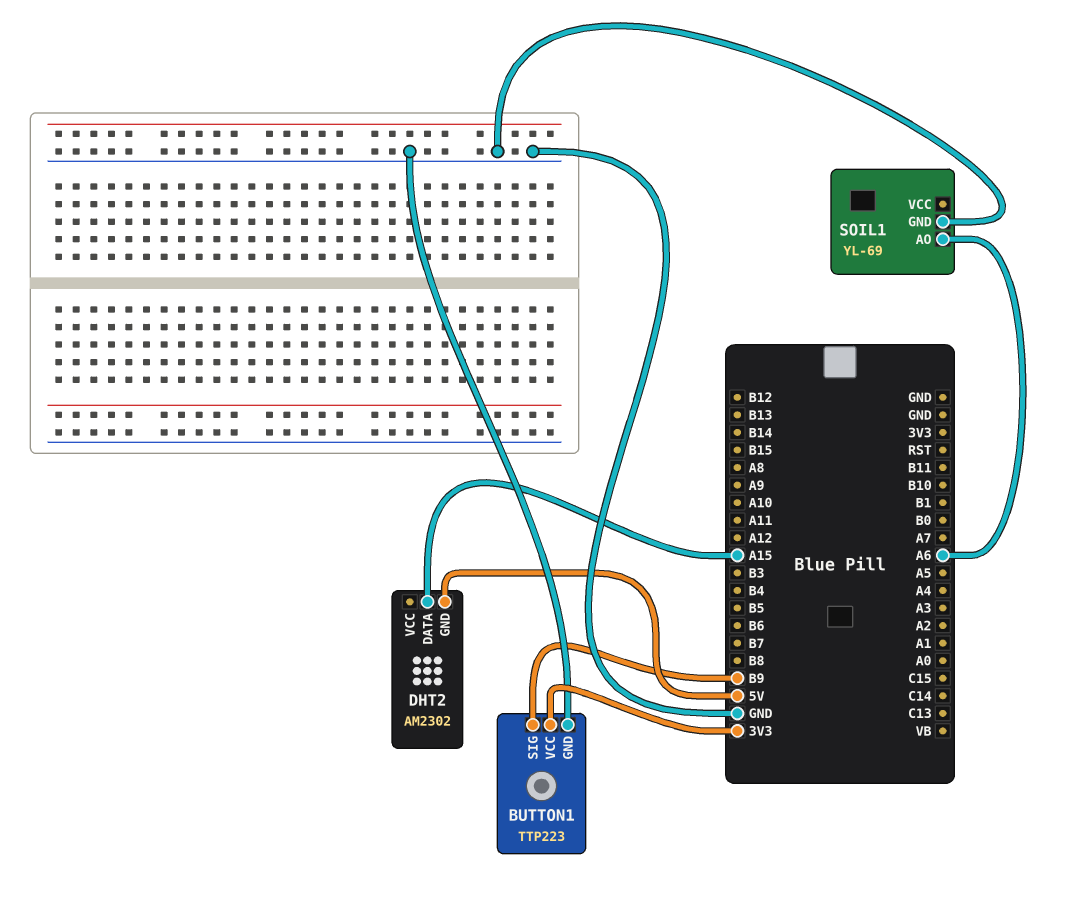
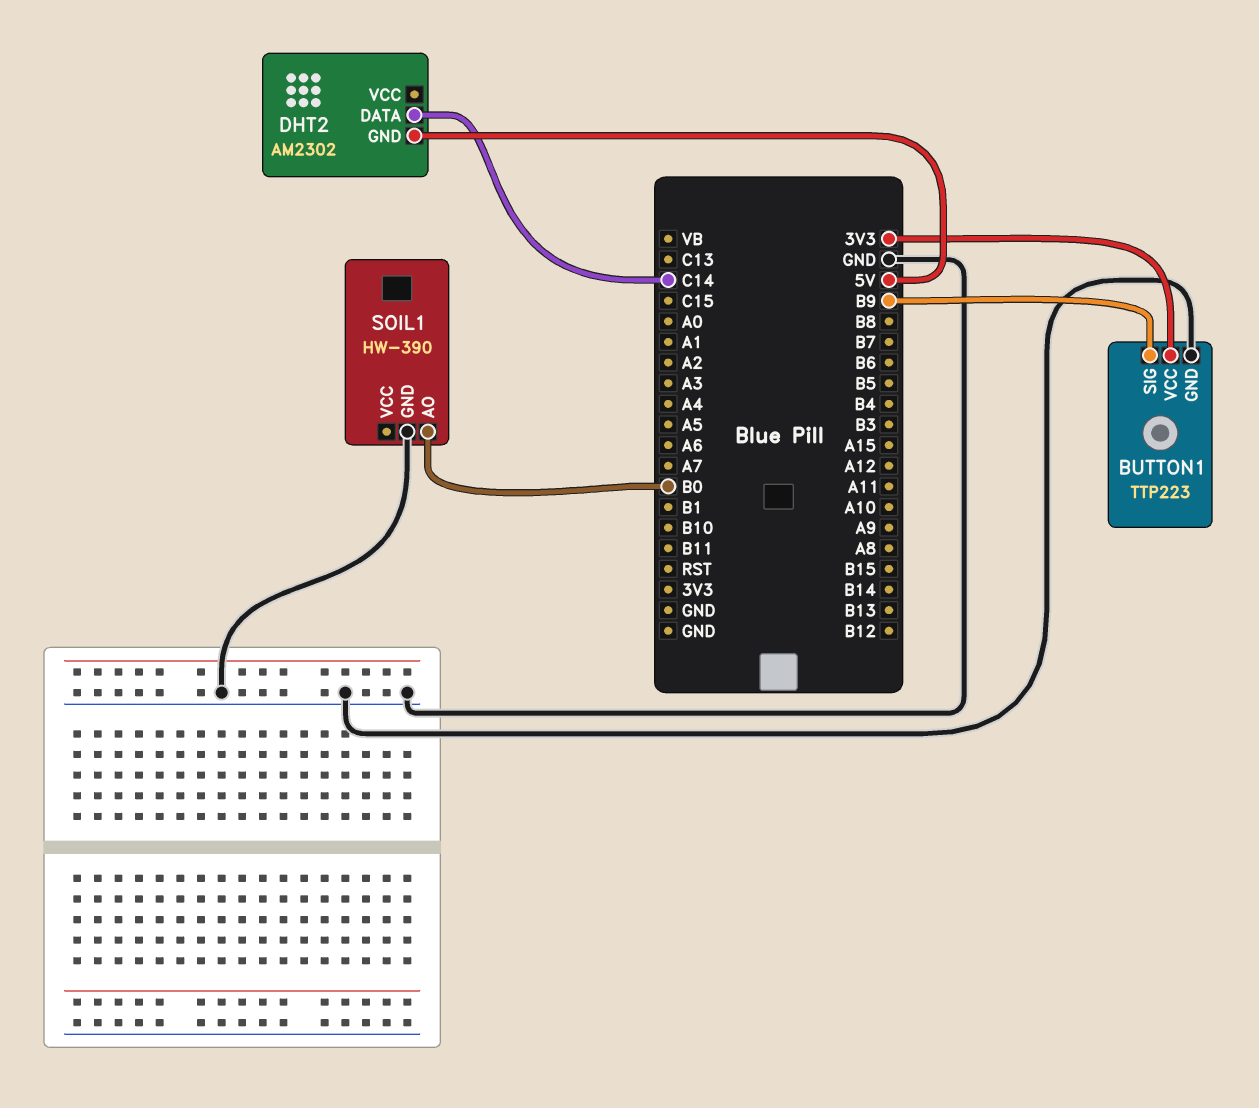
DHT2 pin DATA: A15 -> C14
SOIL1: YL-69 -> HW-390
SOIL1 pin AO: A6 -> B0

